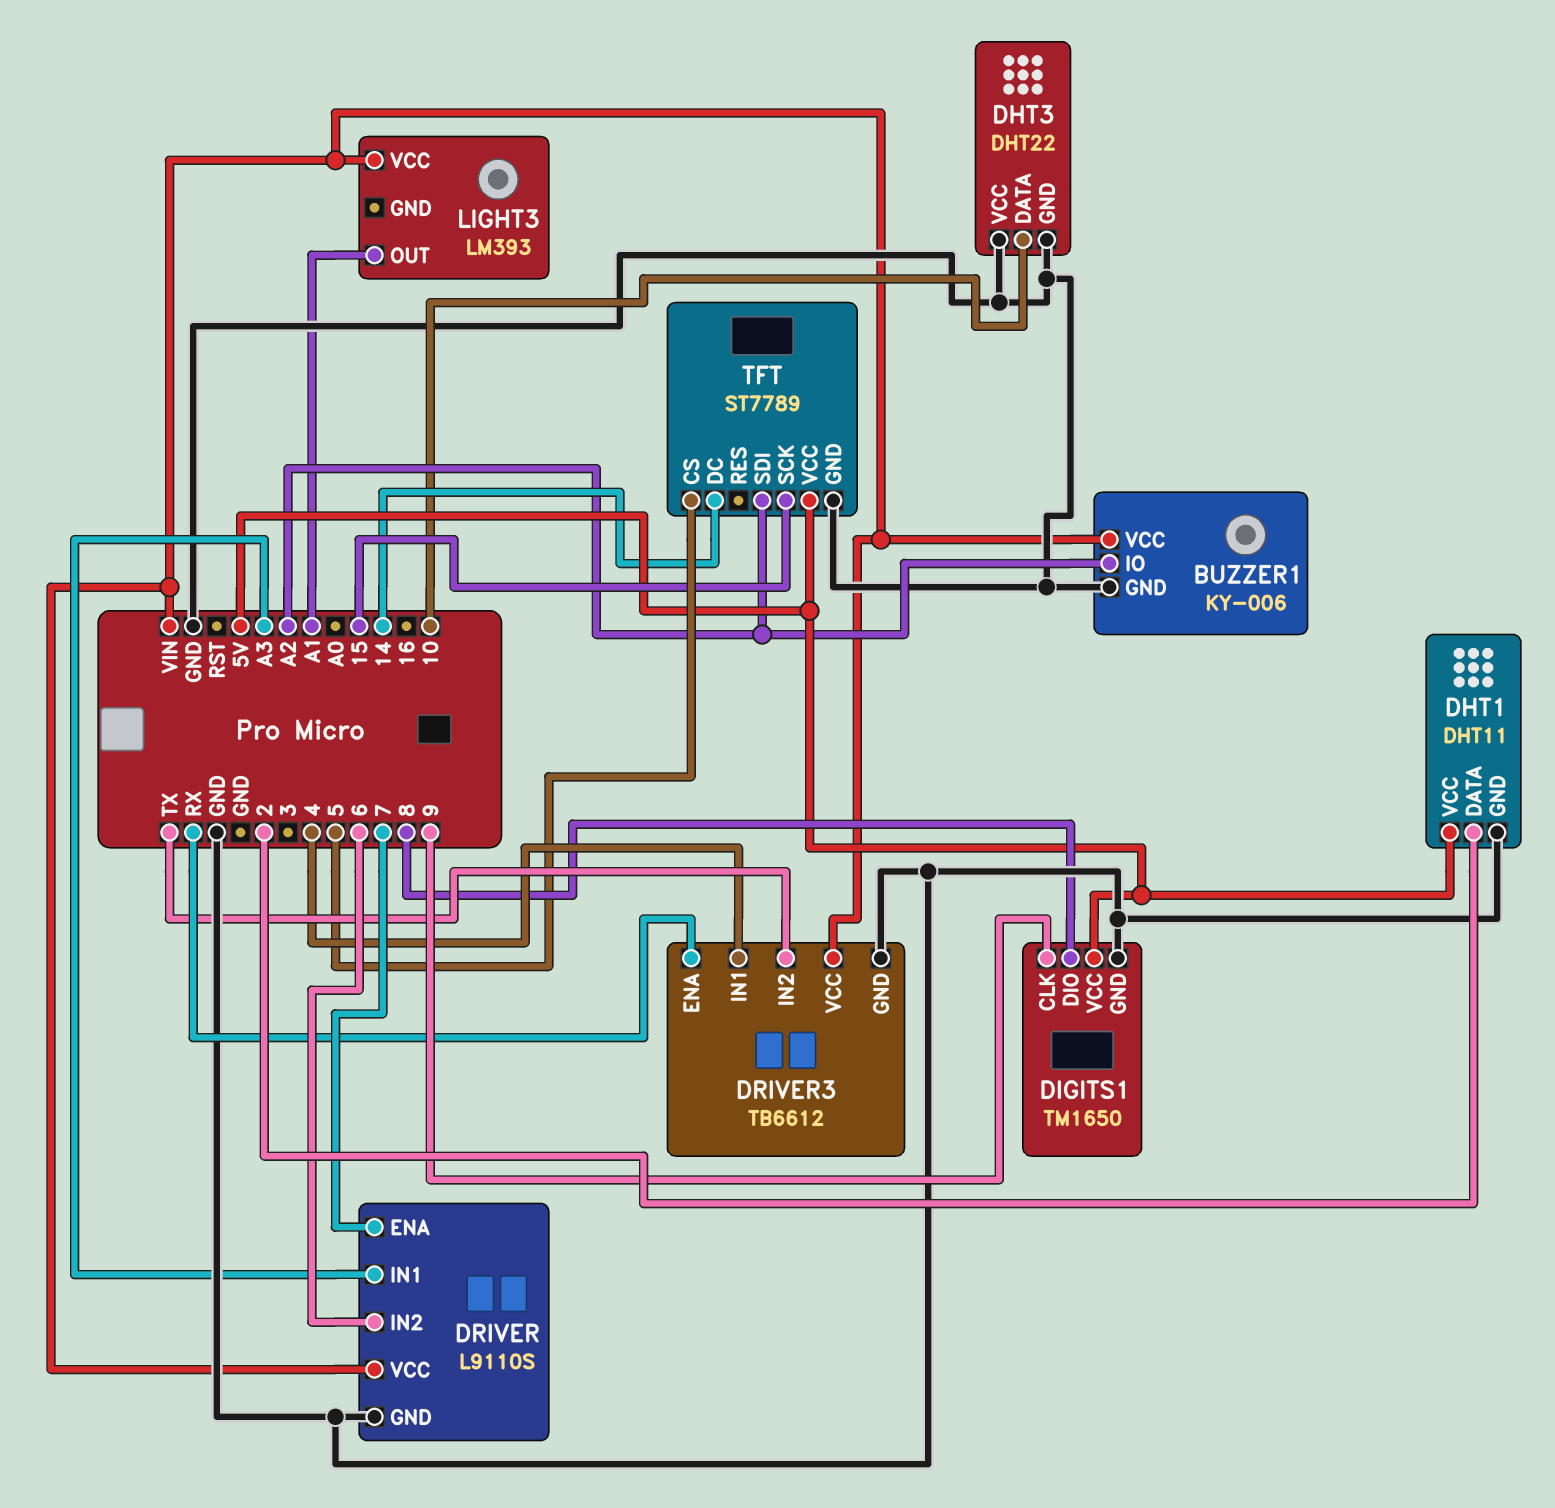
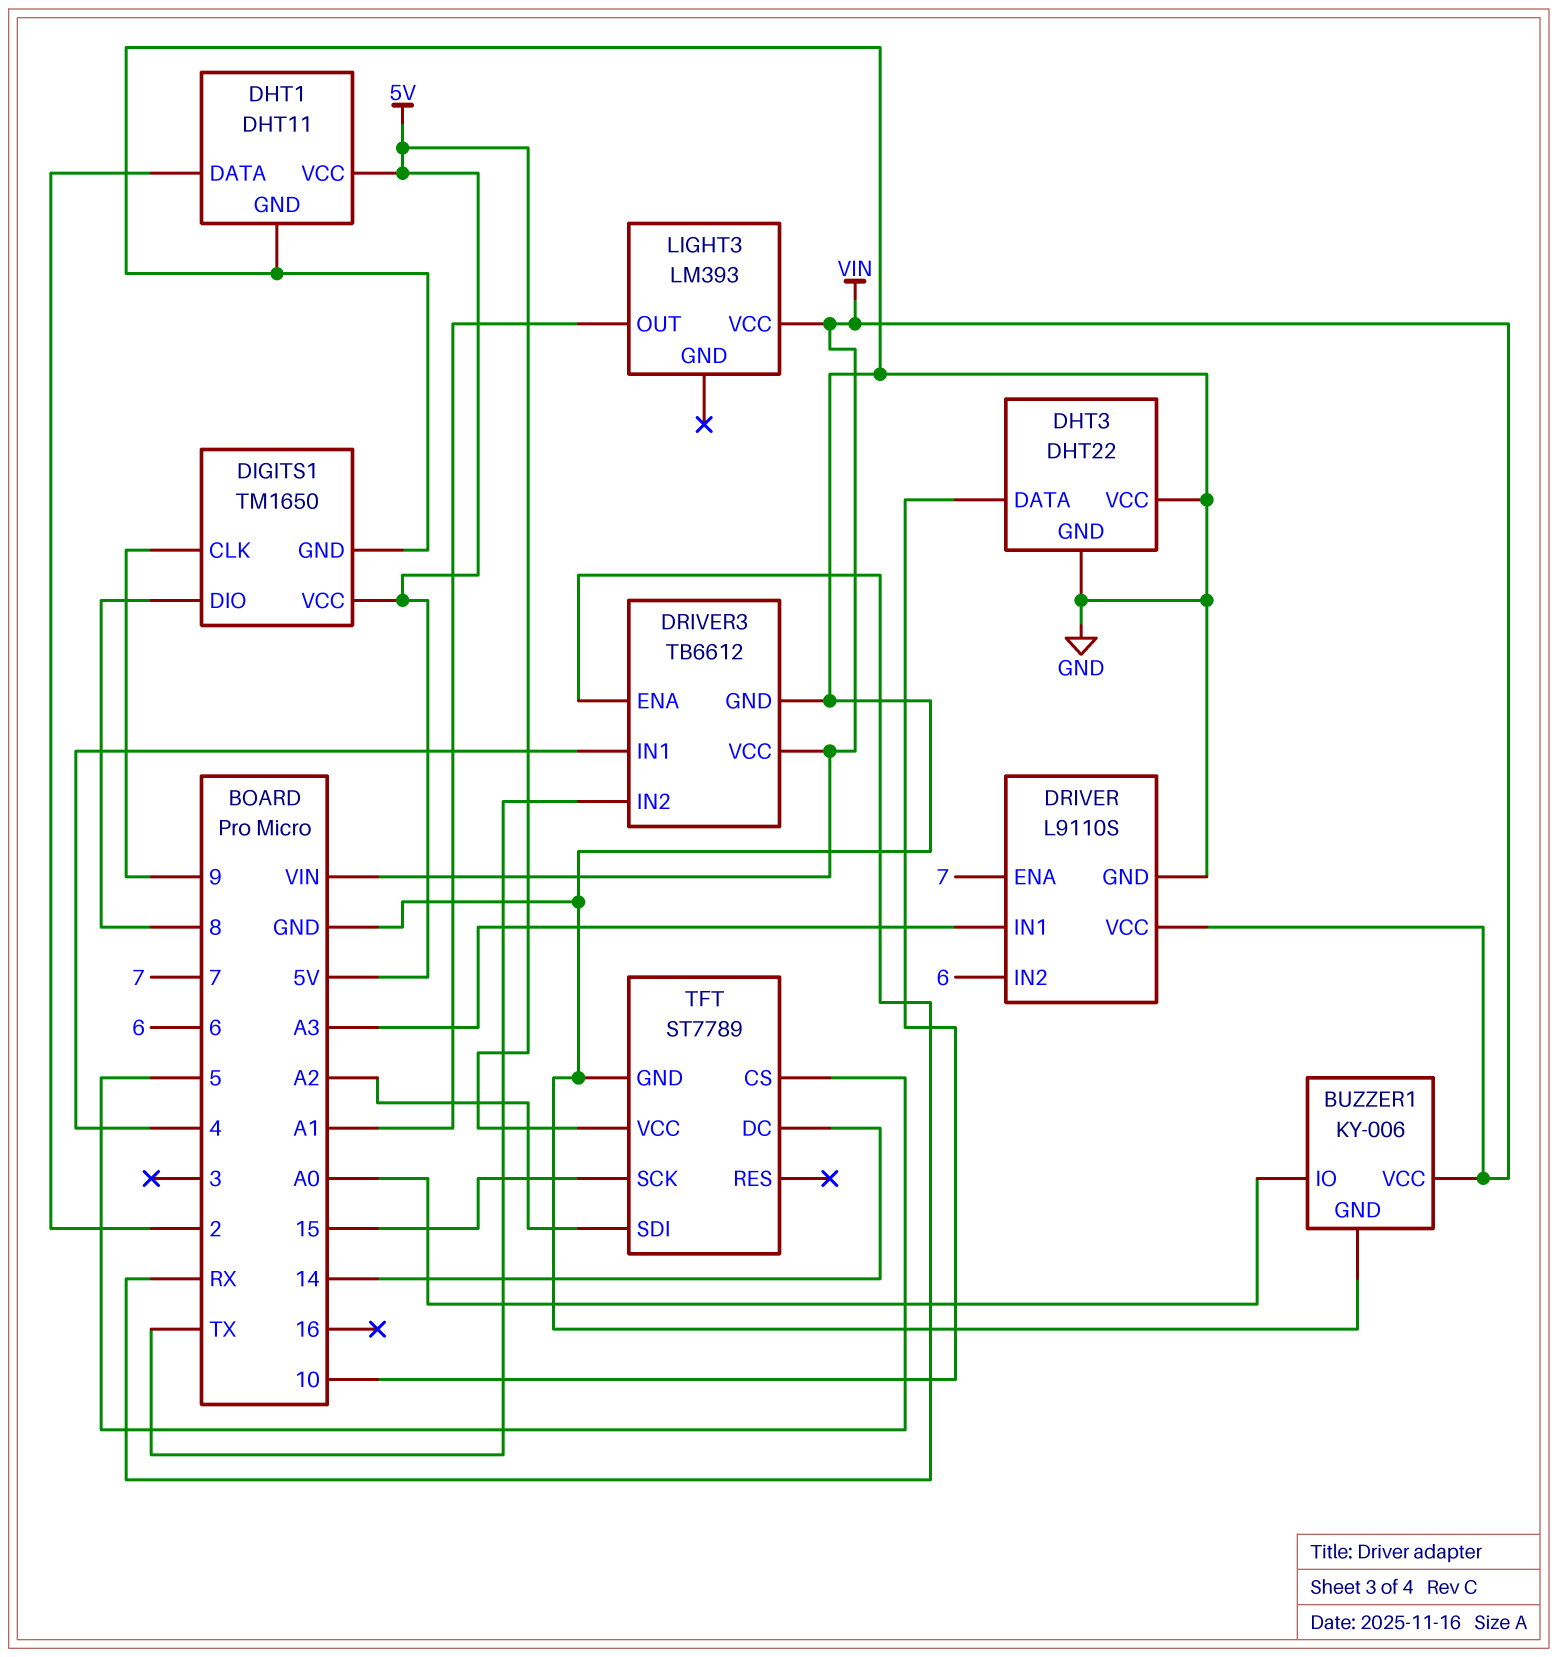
BUZZER1 pin IO: A2 -> A0

